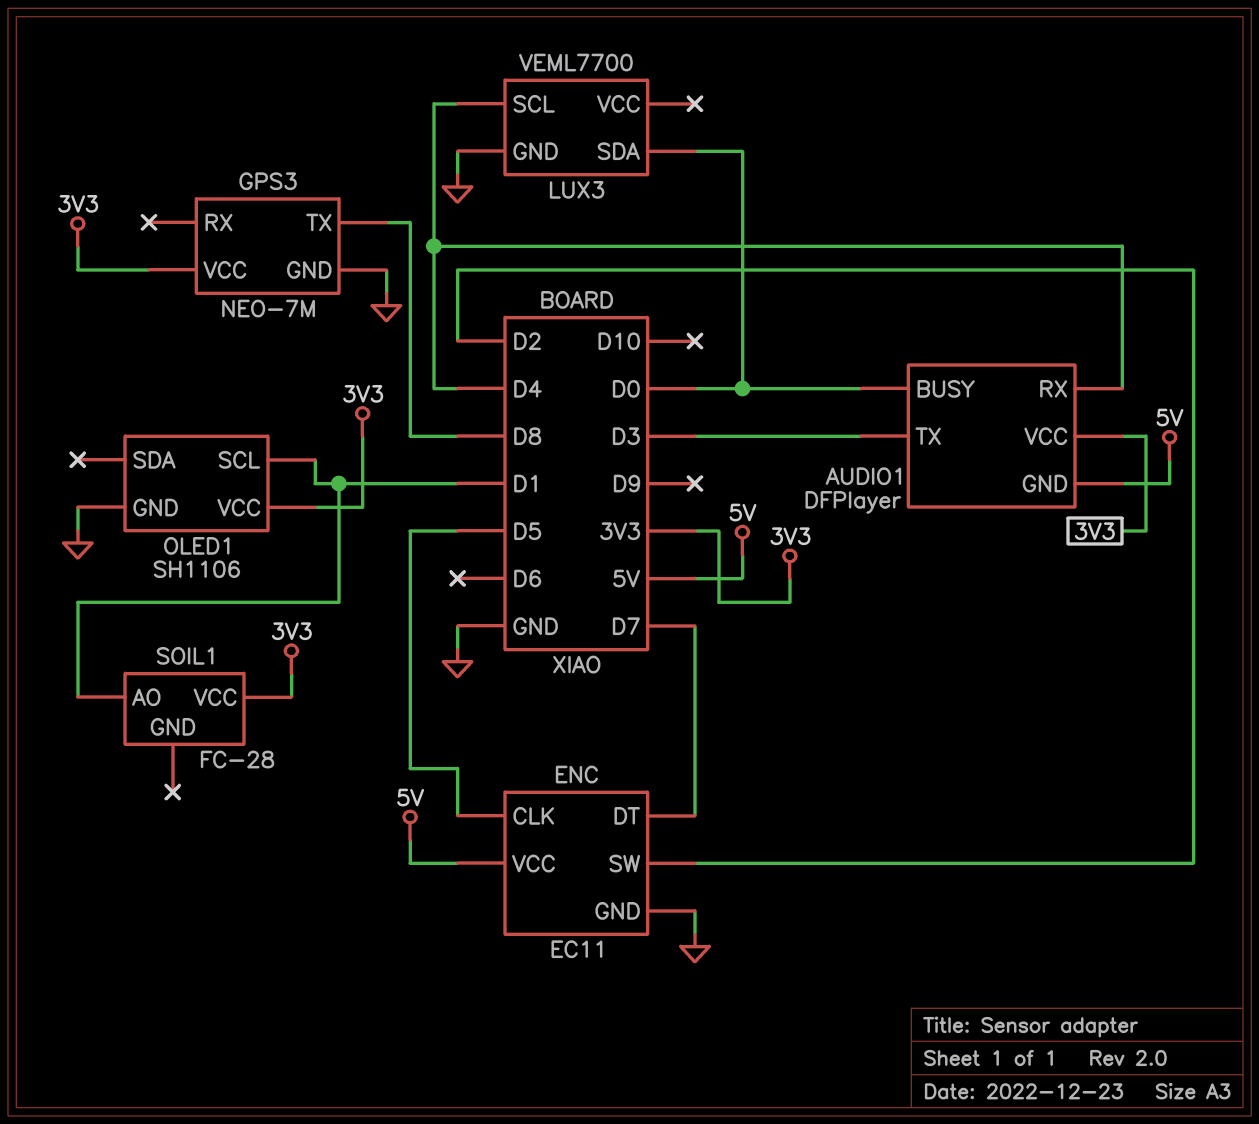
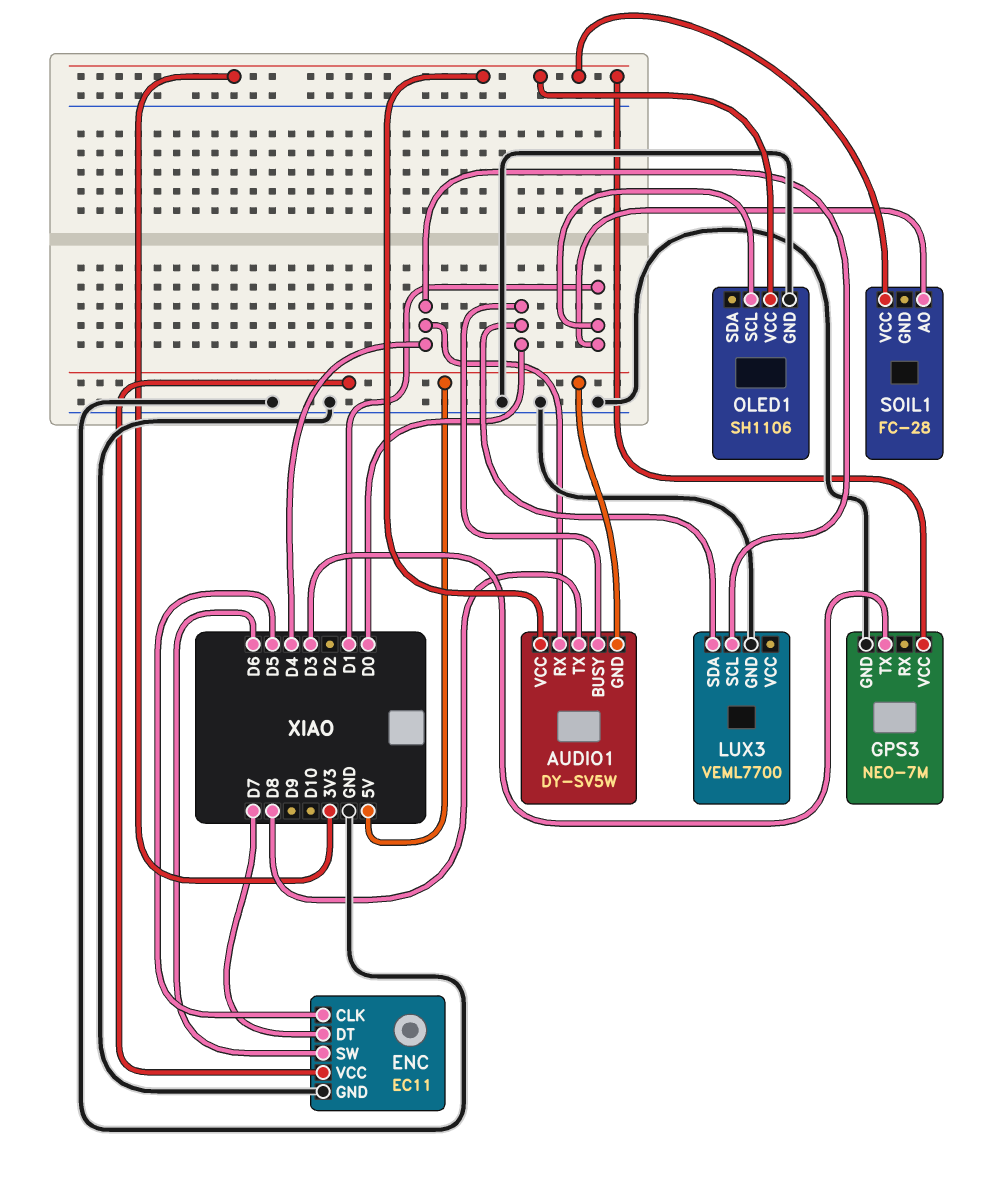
AUDIO1: DFPlayer -> DY-SV5W
AUDIO1 pin TX: D3 -> D8
ENC pin SW: D2 -> D6
GPS3 pin TX: D8 -> D3

